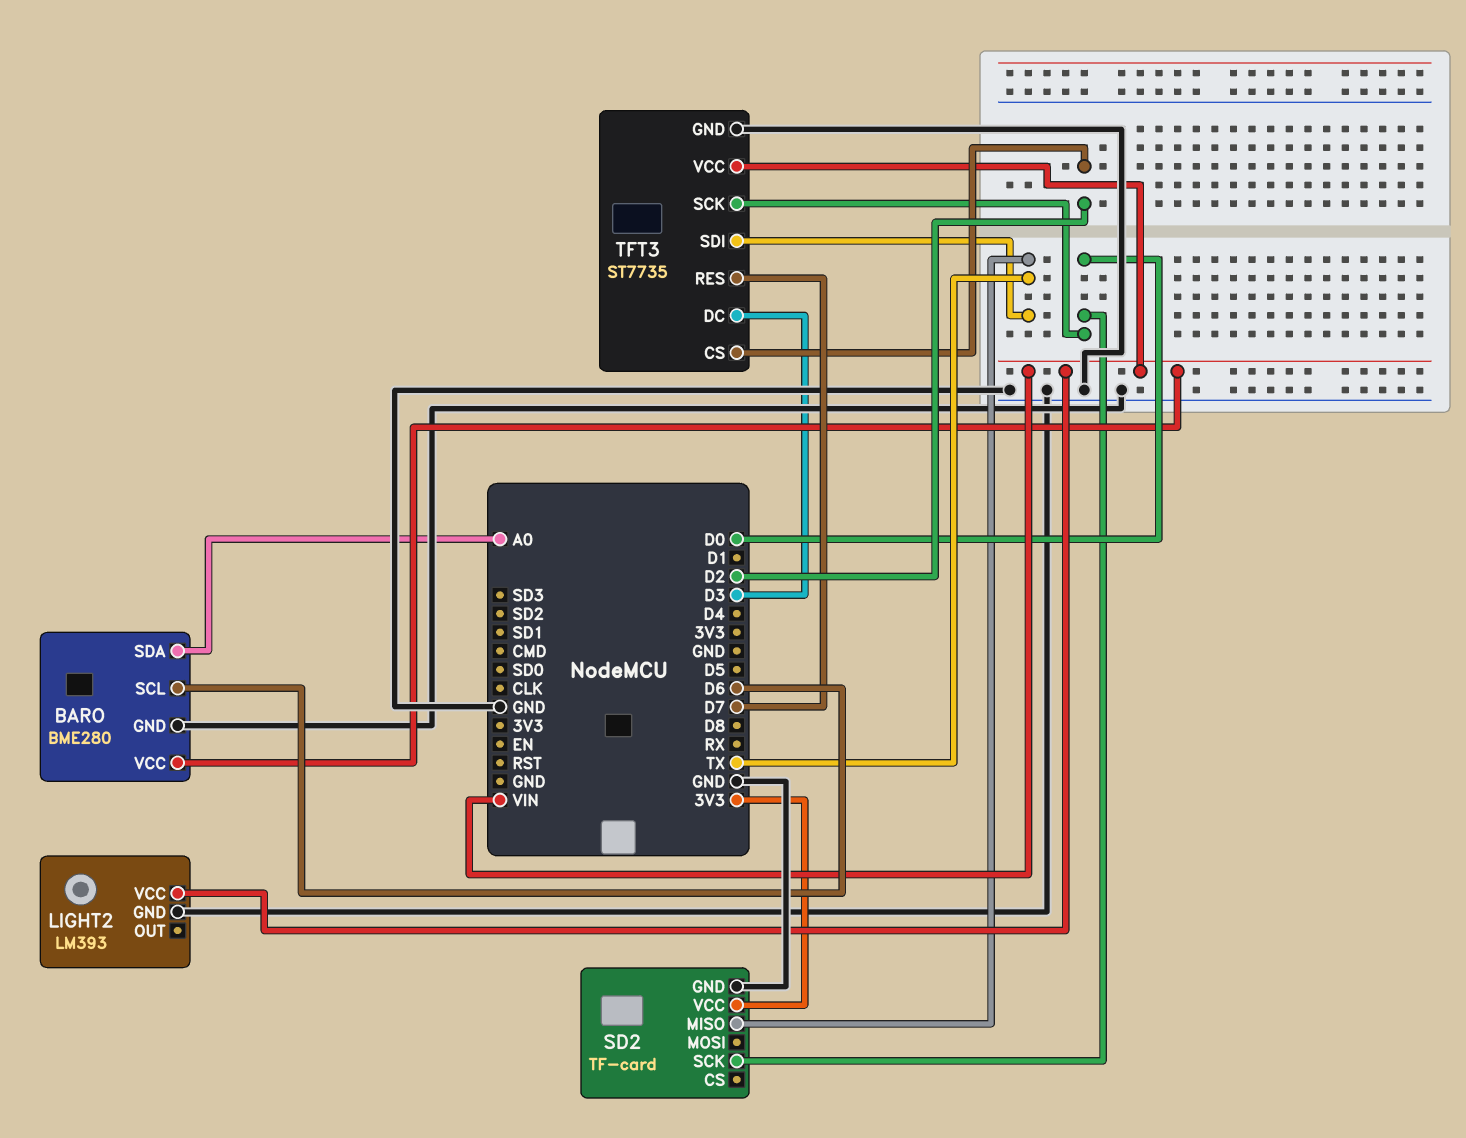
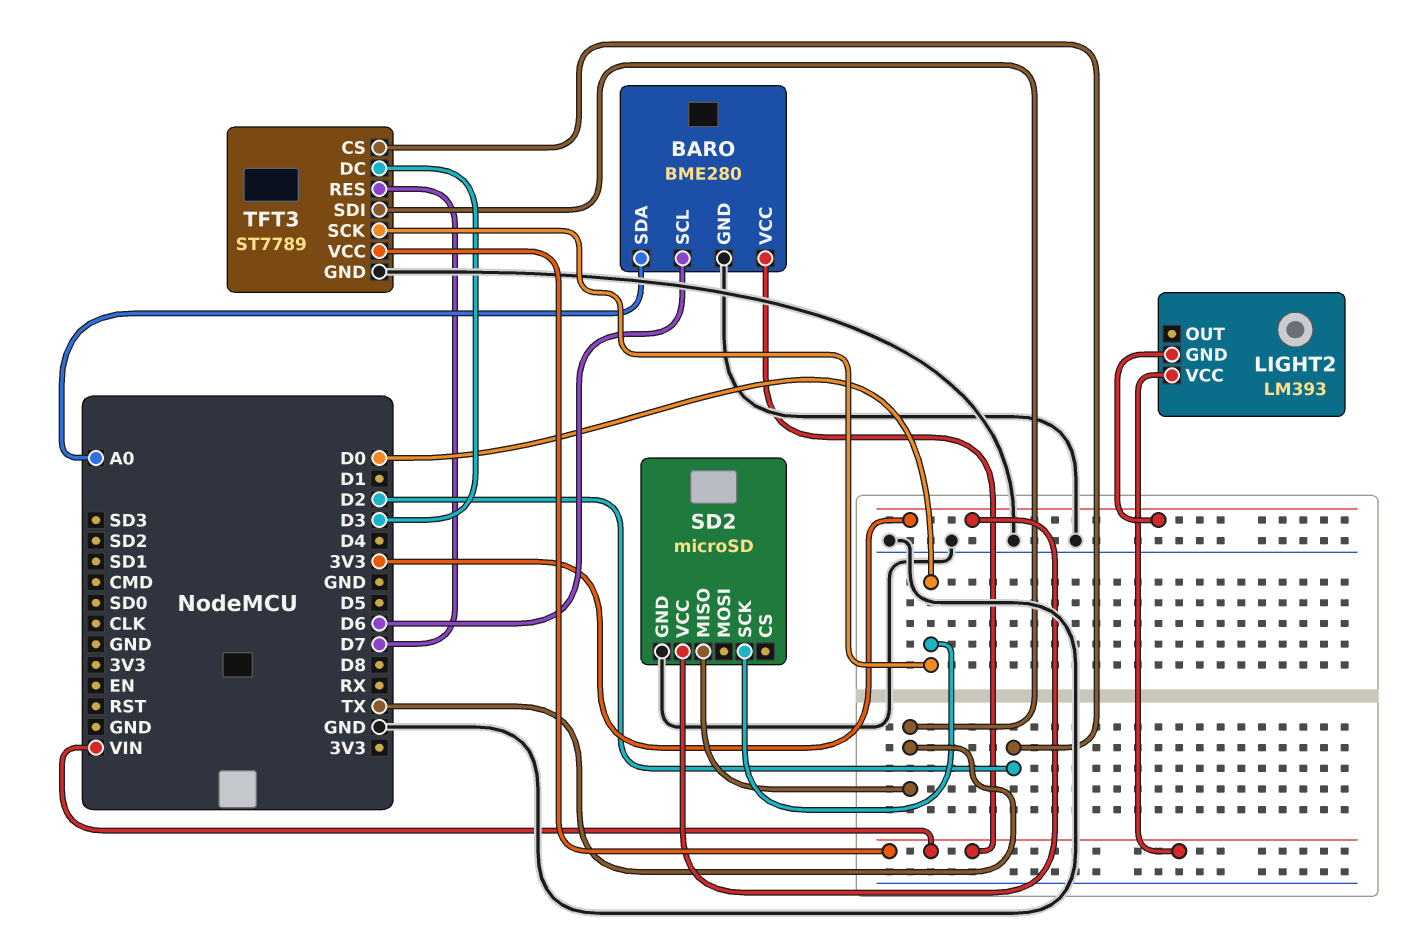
LIGHT2 pin GND: GND -> 3V3
SD2: TF-card -> microSD
TFT3: ST7735 -> ST7789

